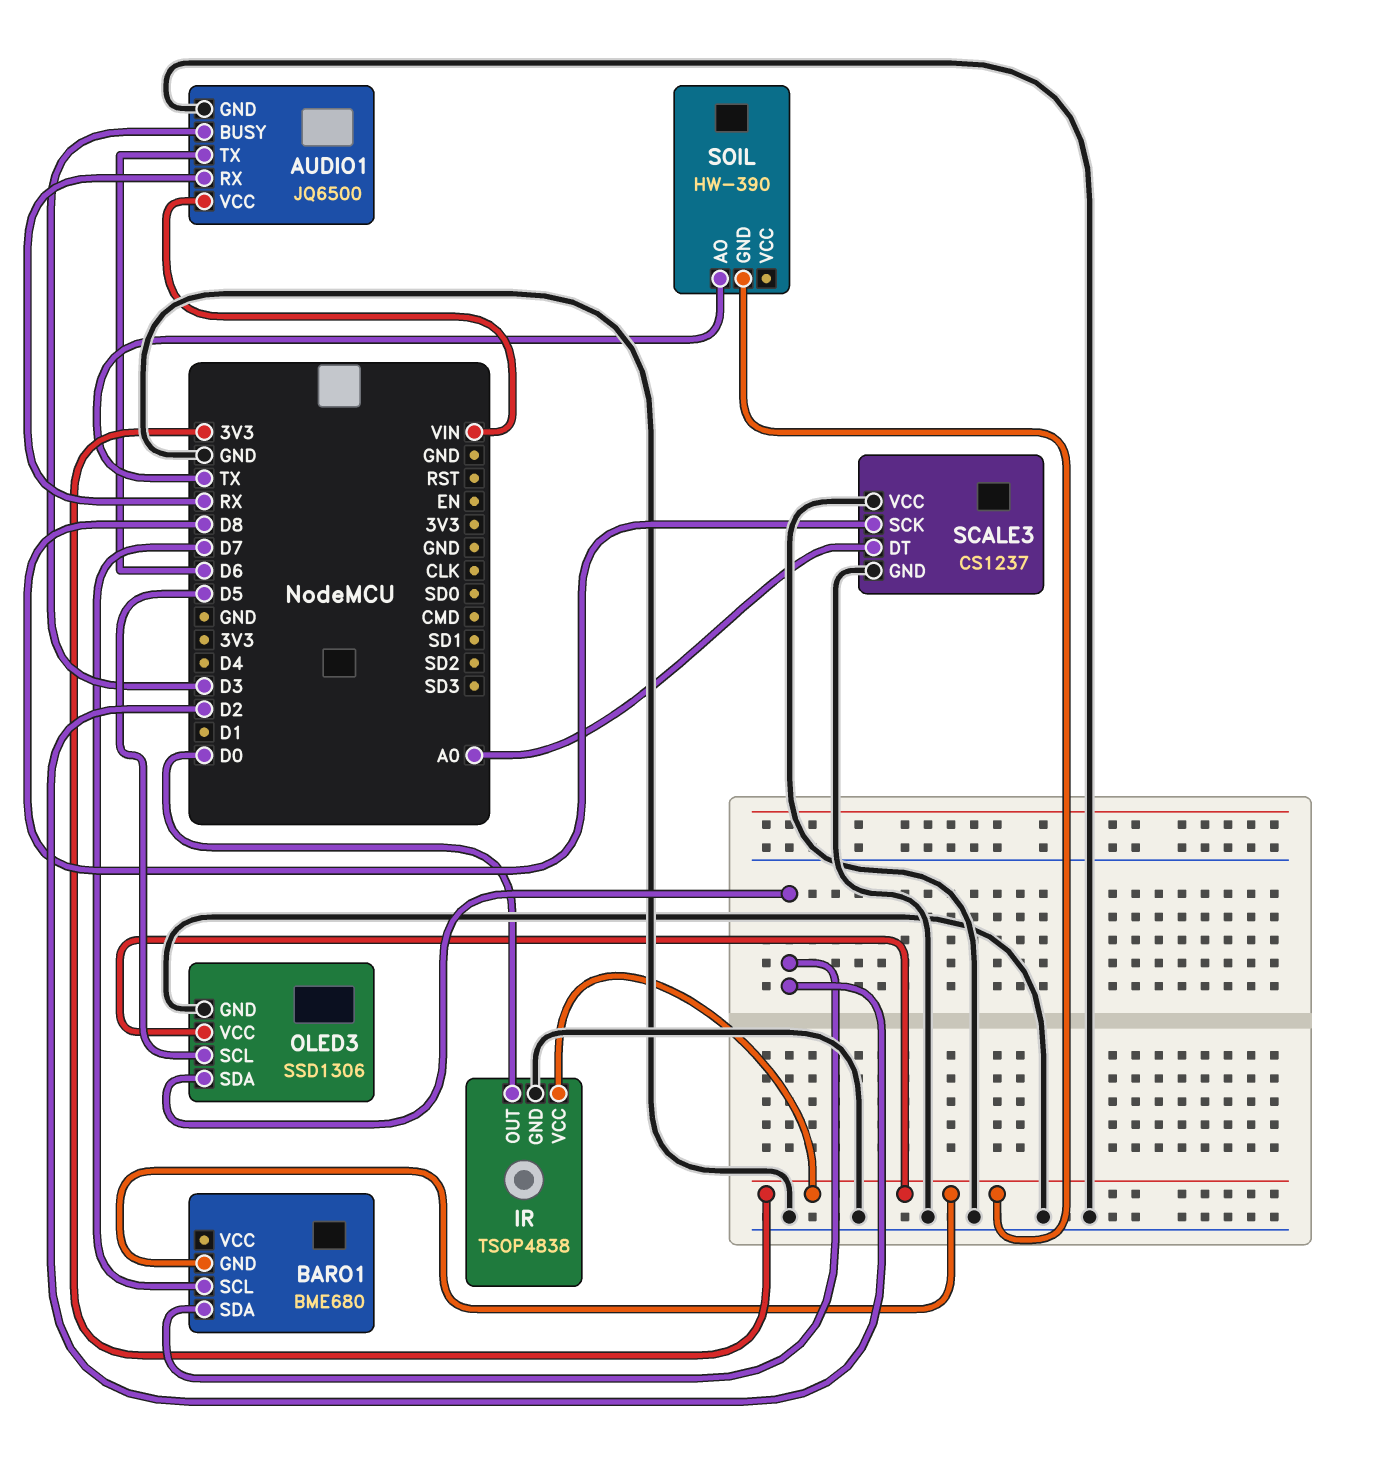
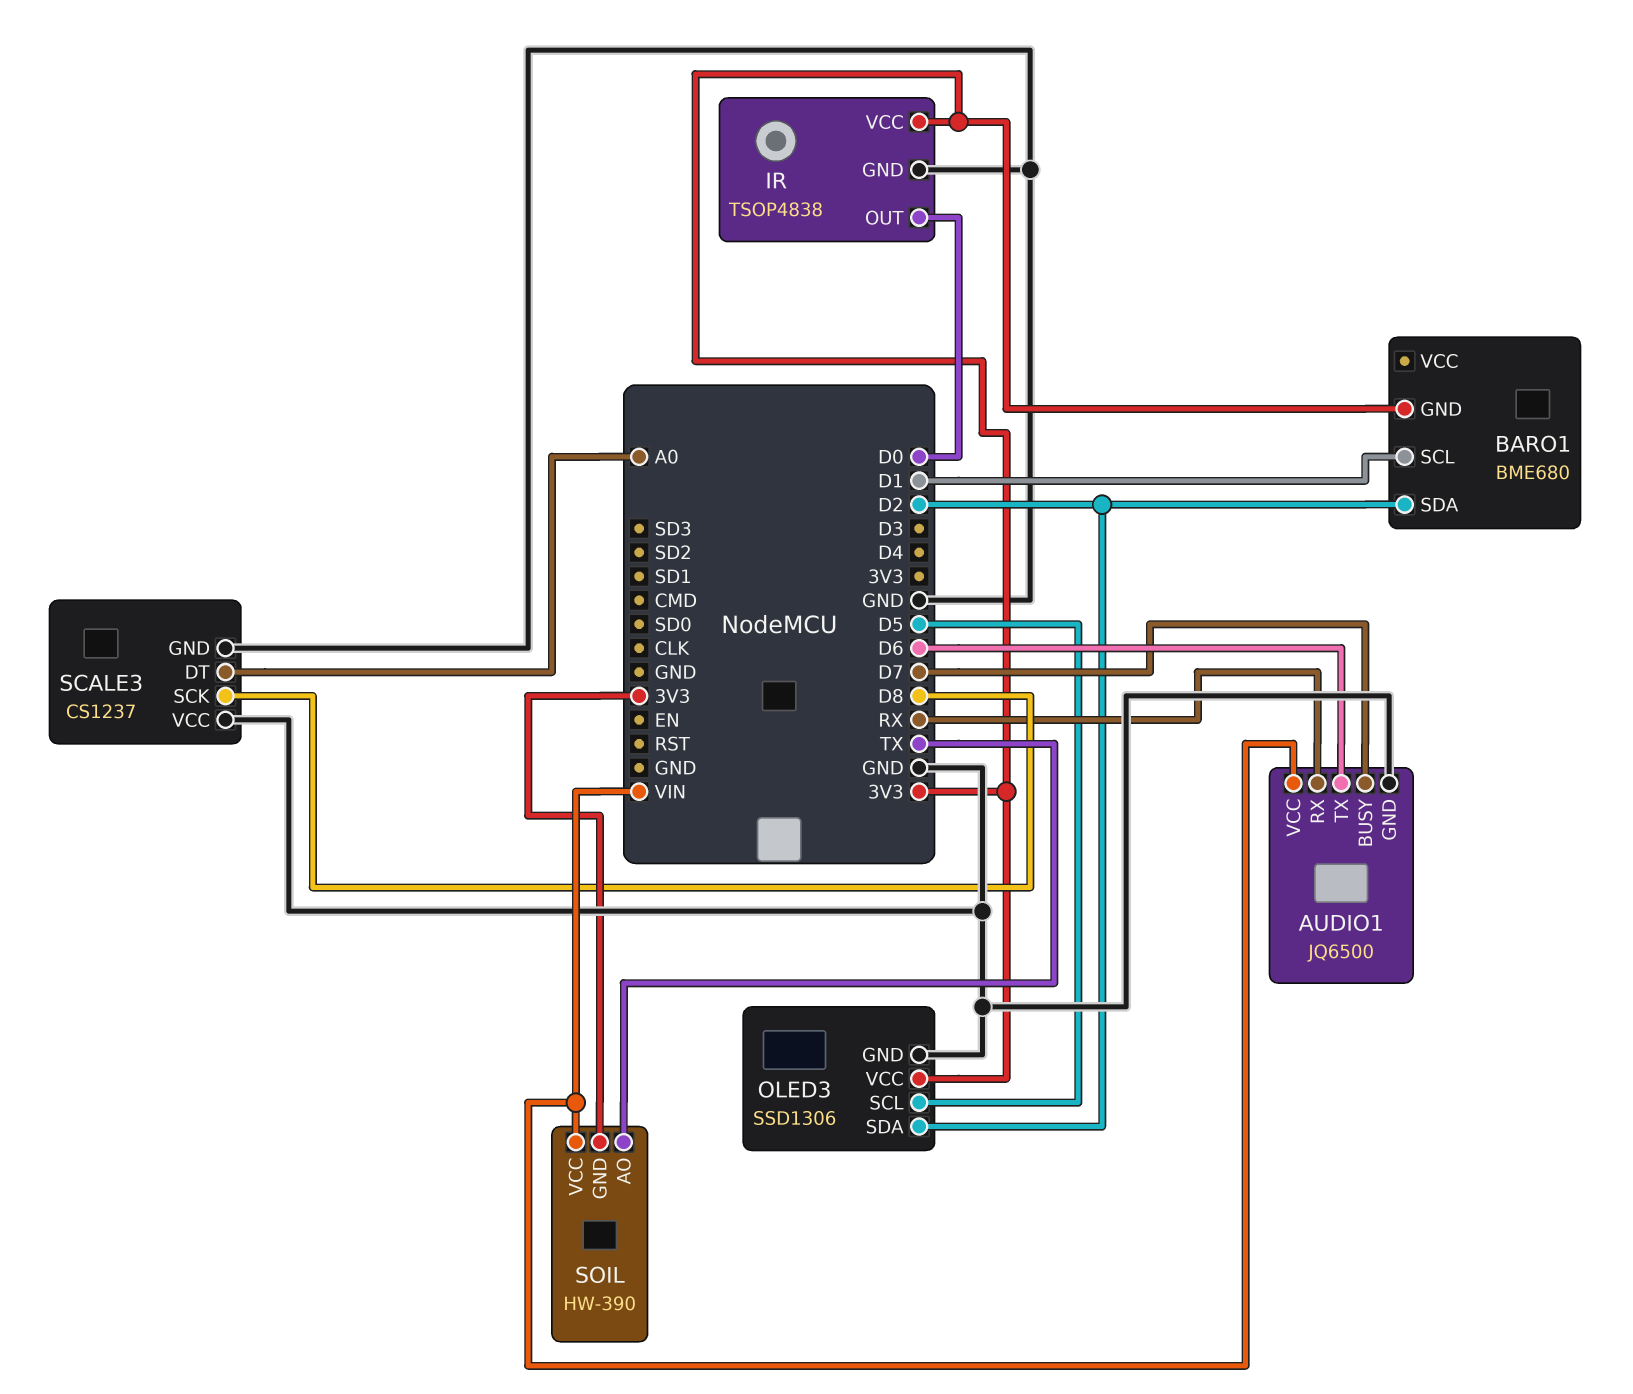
AUDIO1 pin BUSY: D3 -> D7
BARO1 pin SCL: D7 -> D1
SOIL pin VCC: none -> VIN

